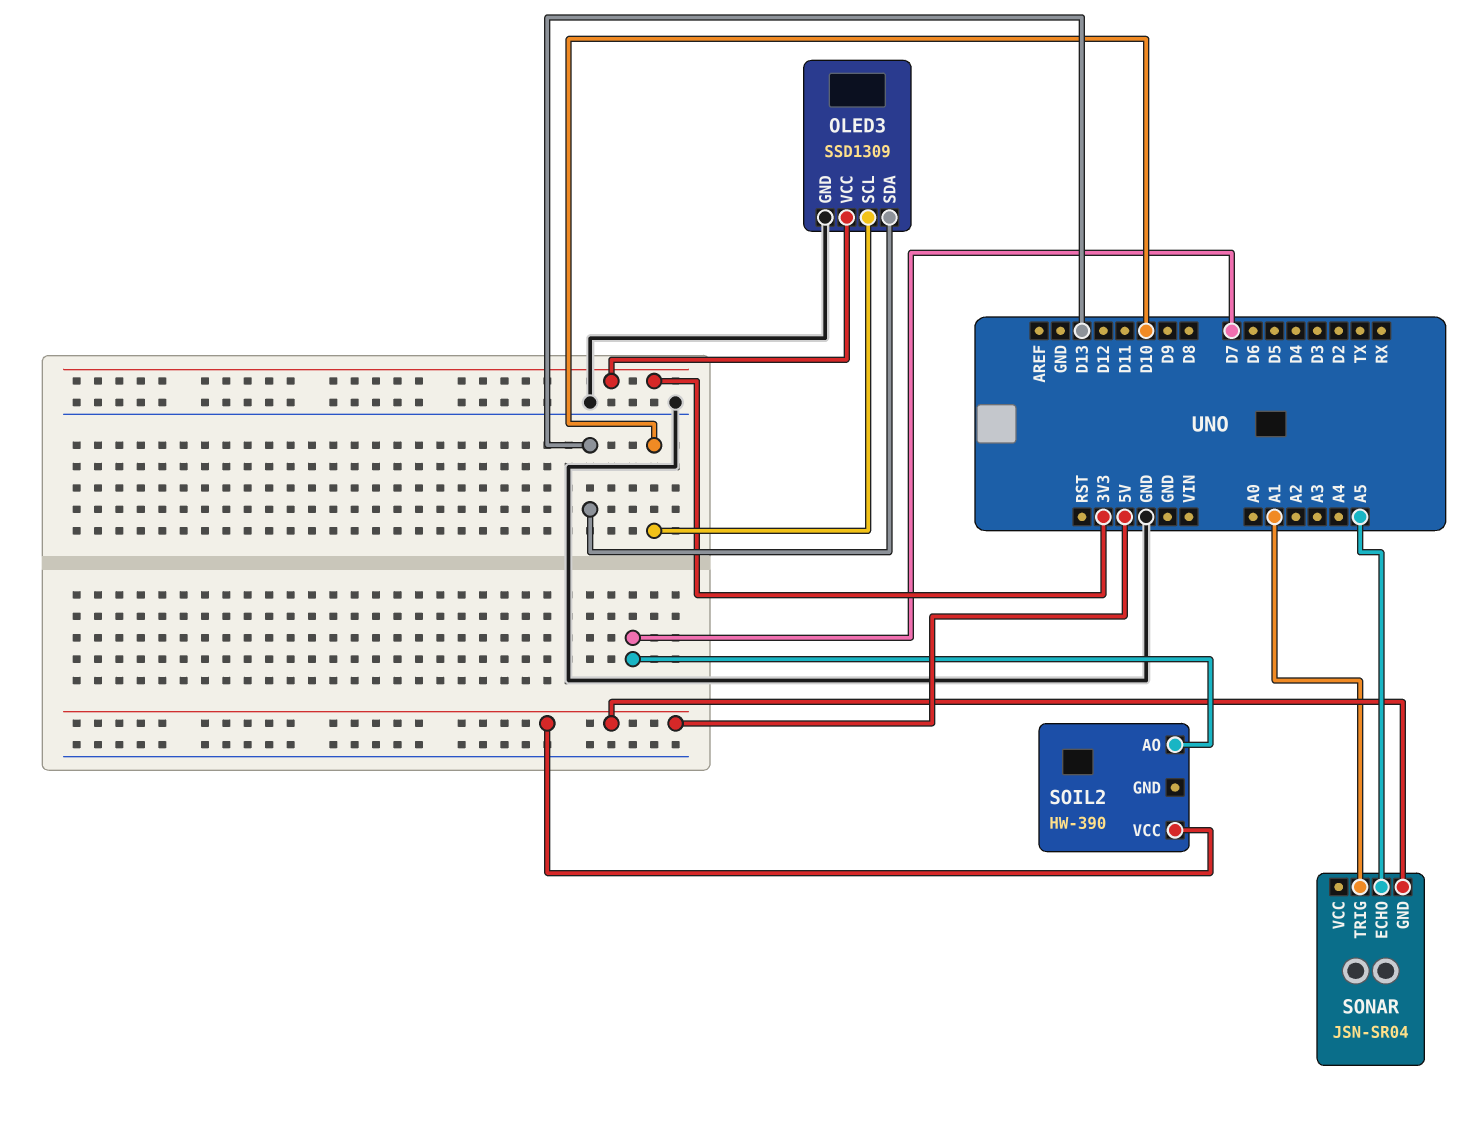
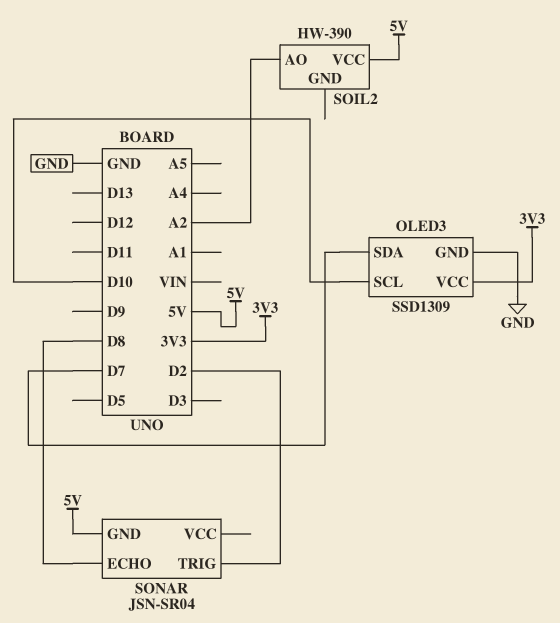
OLED3 pin SDA: D13 -> D7
SOIL2 pin AO: D7 -> A2
SONAR pin ECHO: A5 -> D8
SONAR pin TRIG: A1 -> D2

